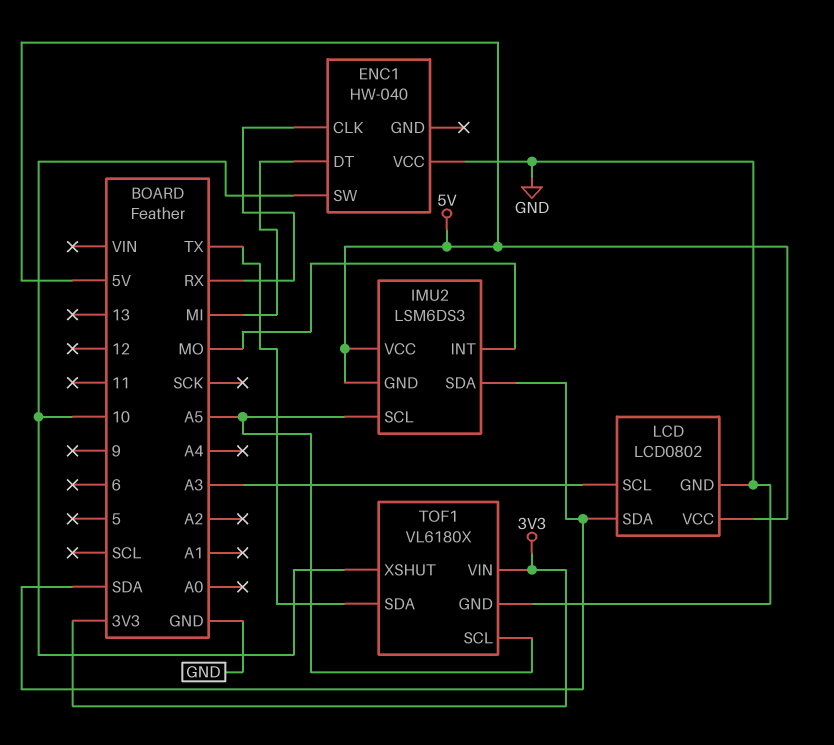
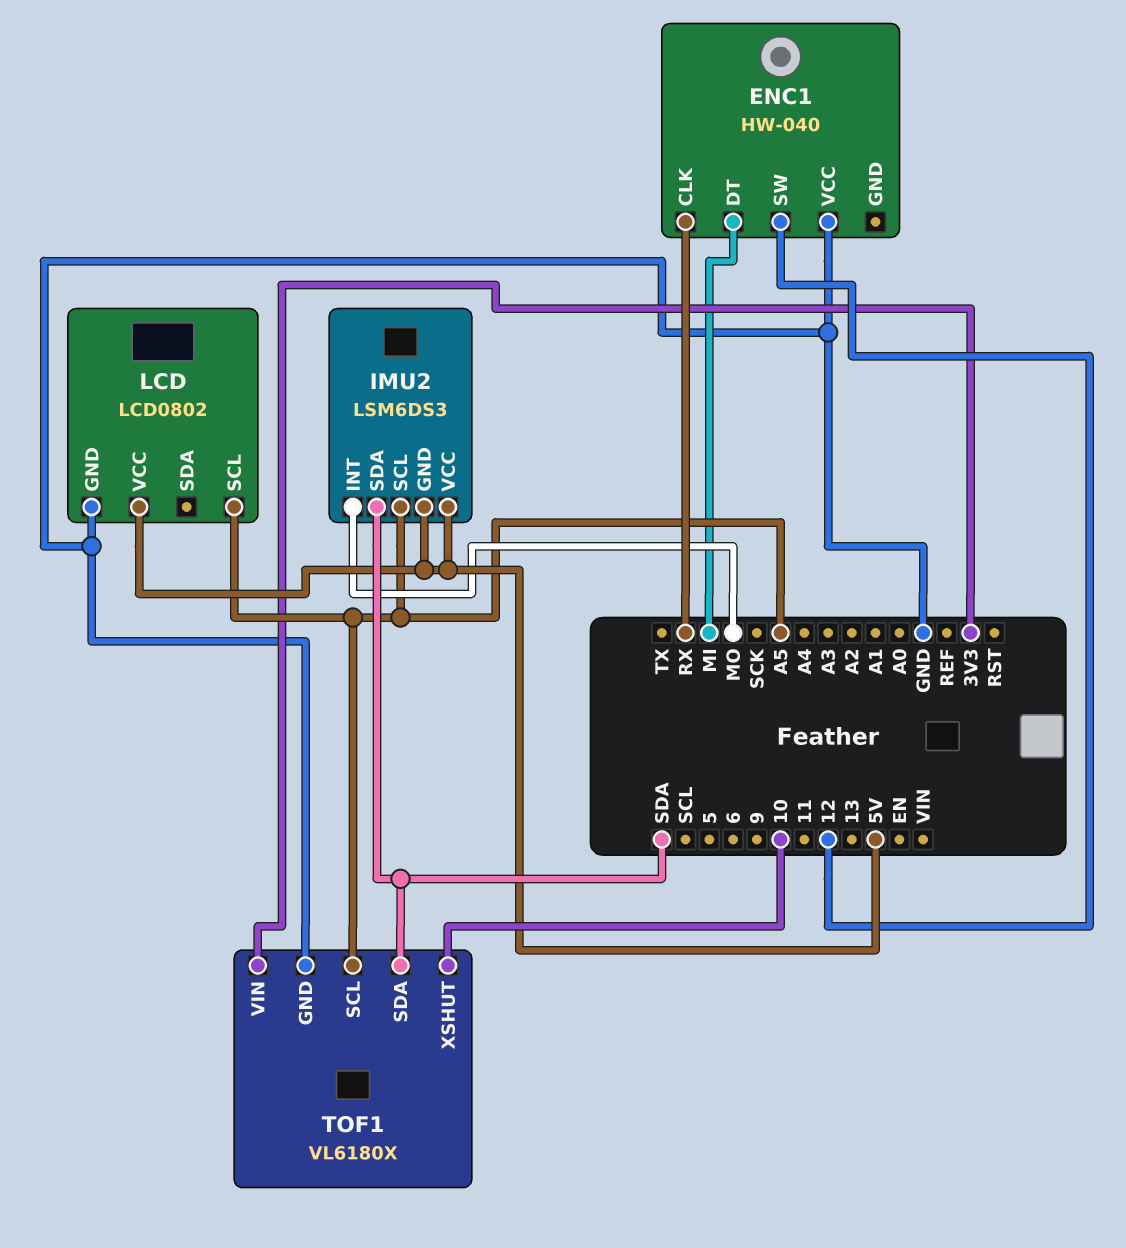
ENC1 pin SW: 10 -> 12
LCD pin SCL: A3 -> A5
LCD pin SDA: SDA -> none
TOF1 pin SDA: TX -> SDA

